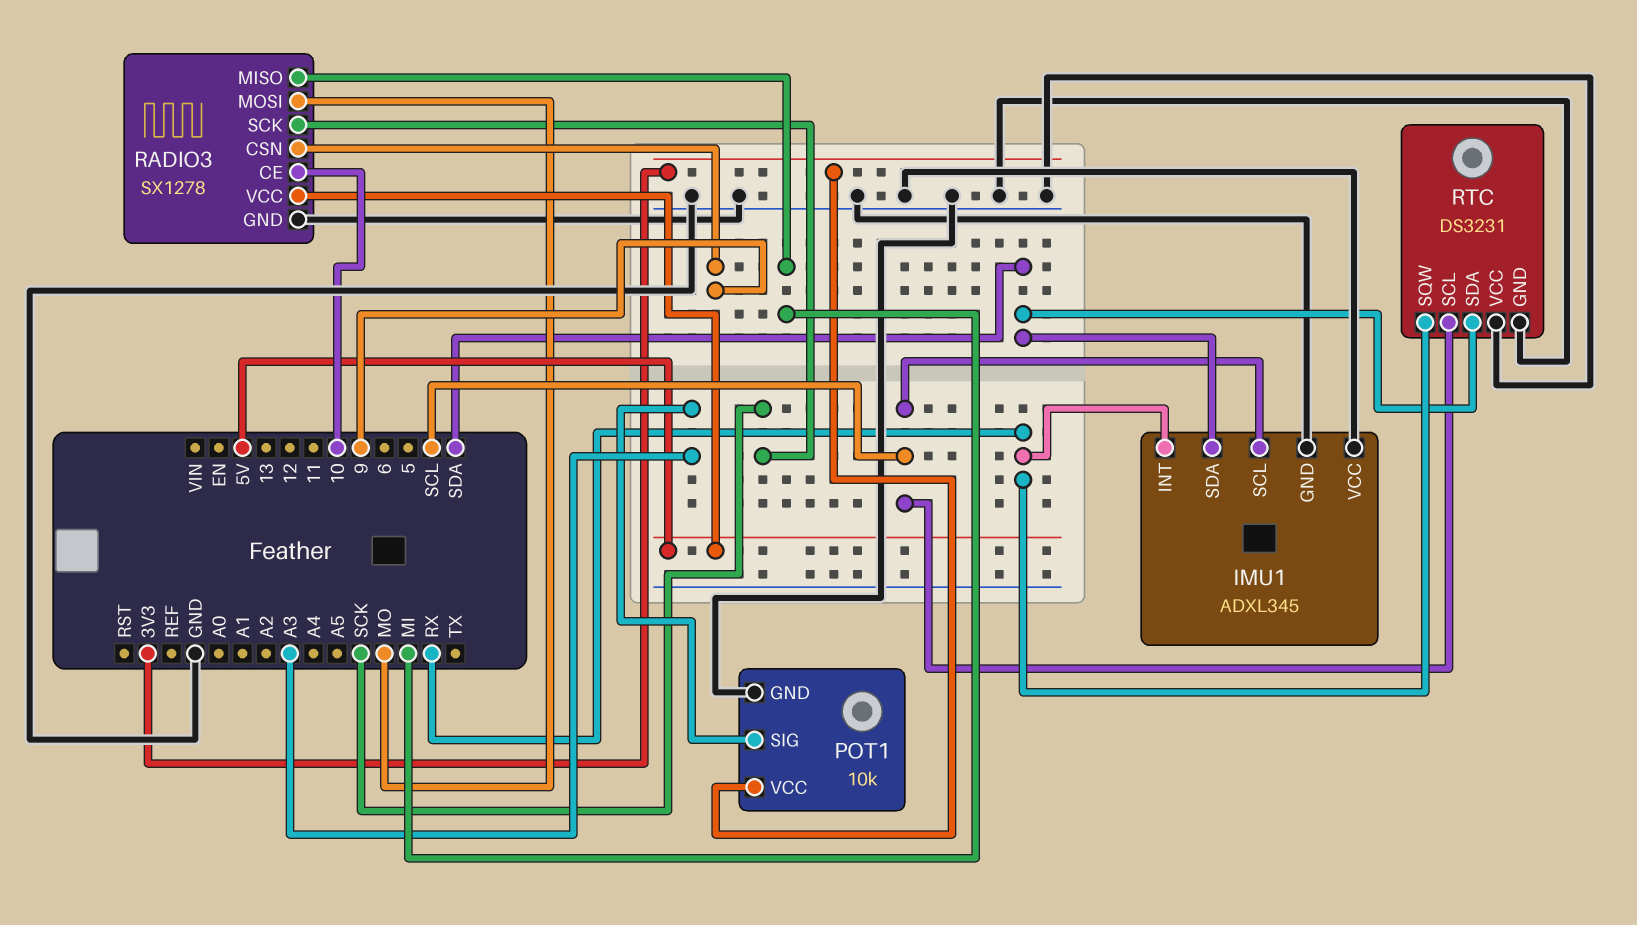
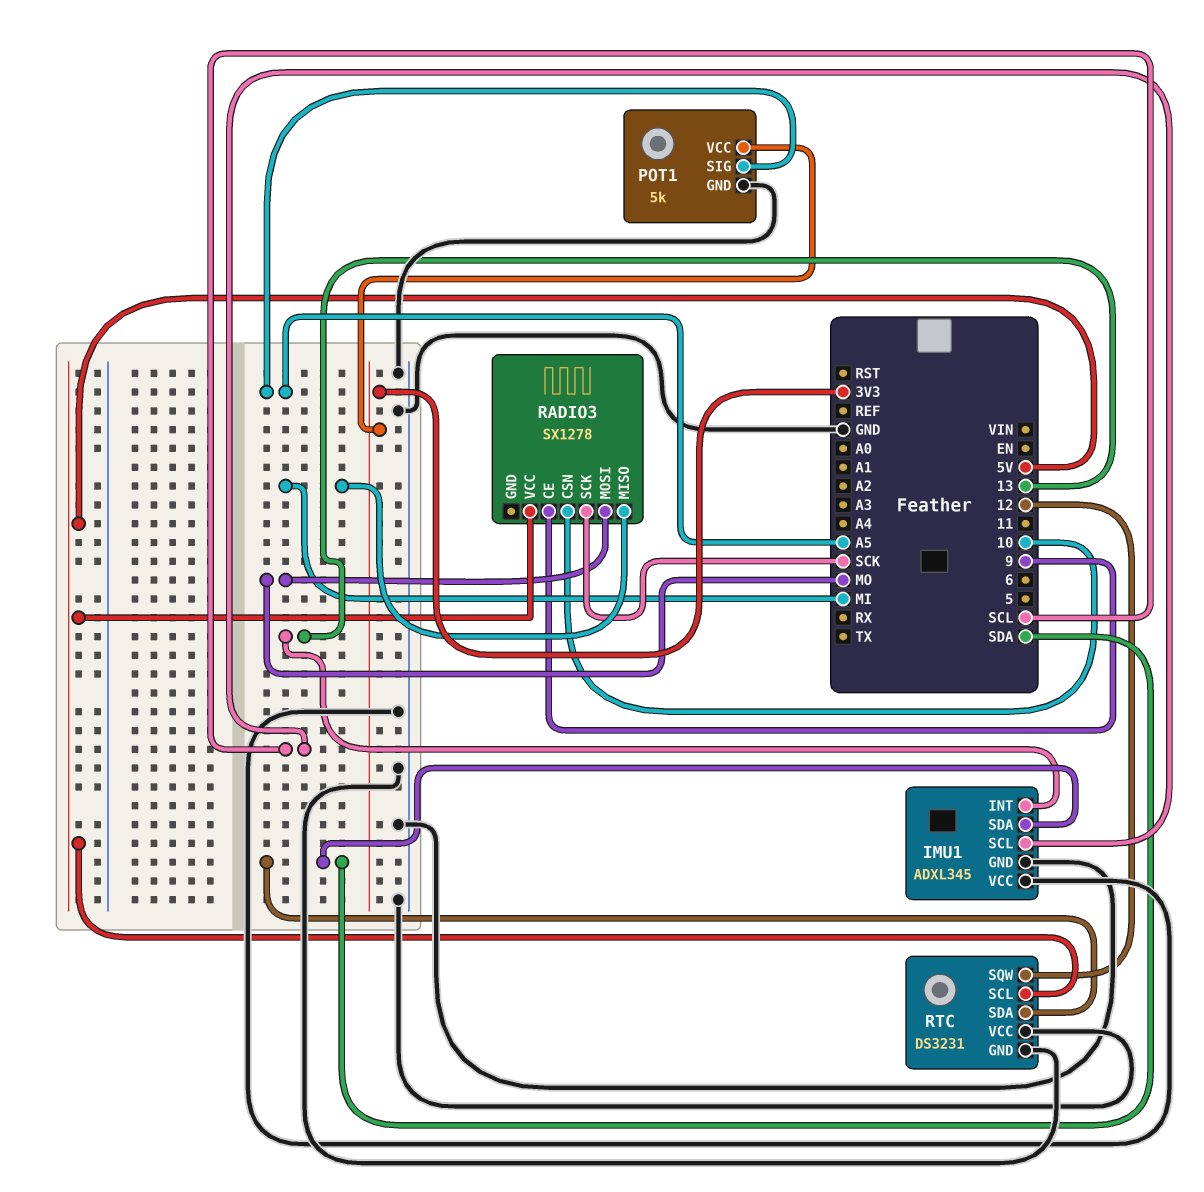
IMU1 pin INT: RX -> 13
POT1: 10k -> 5k
POT1 pin SIG: A3 -> A5
RADIO3 pin CE: 10 -> 9
RADIO3 pin CSN: 9 -> 10
RADIO3 pin GND: GND -> none
RTC pin SCL: SCL -> 5V
RTC pin SQW: RX -> 12

